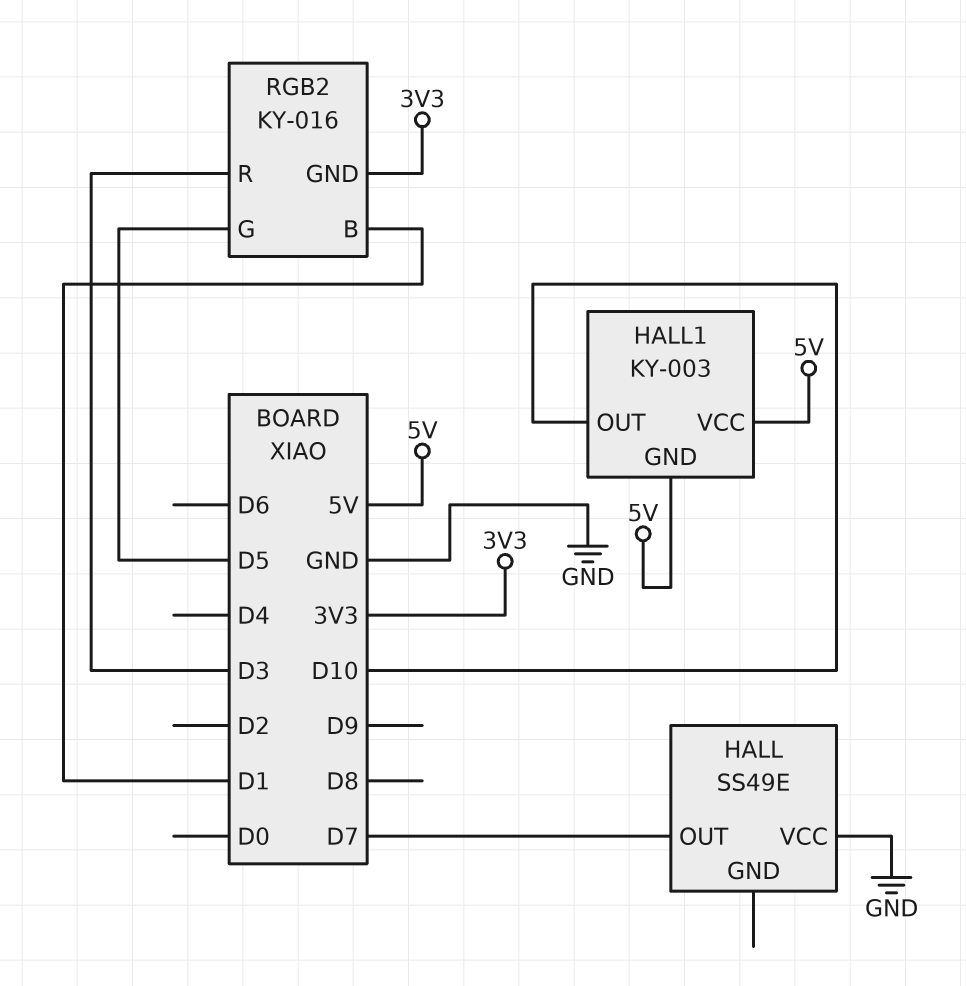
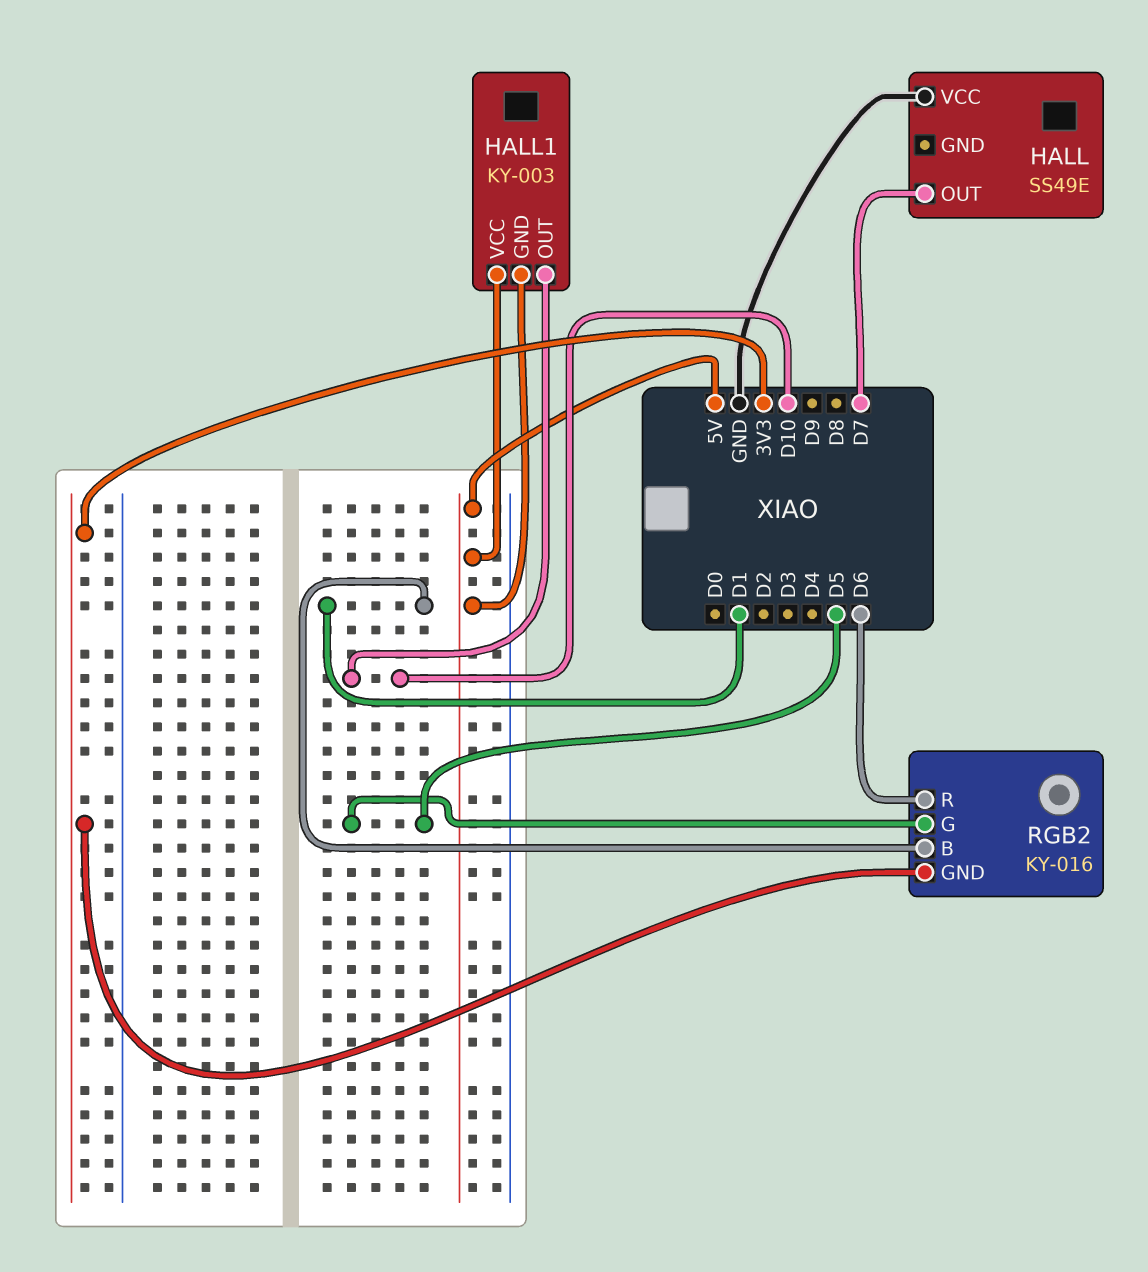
RGB2 pin R: D3 -> D6

